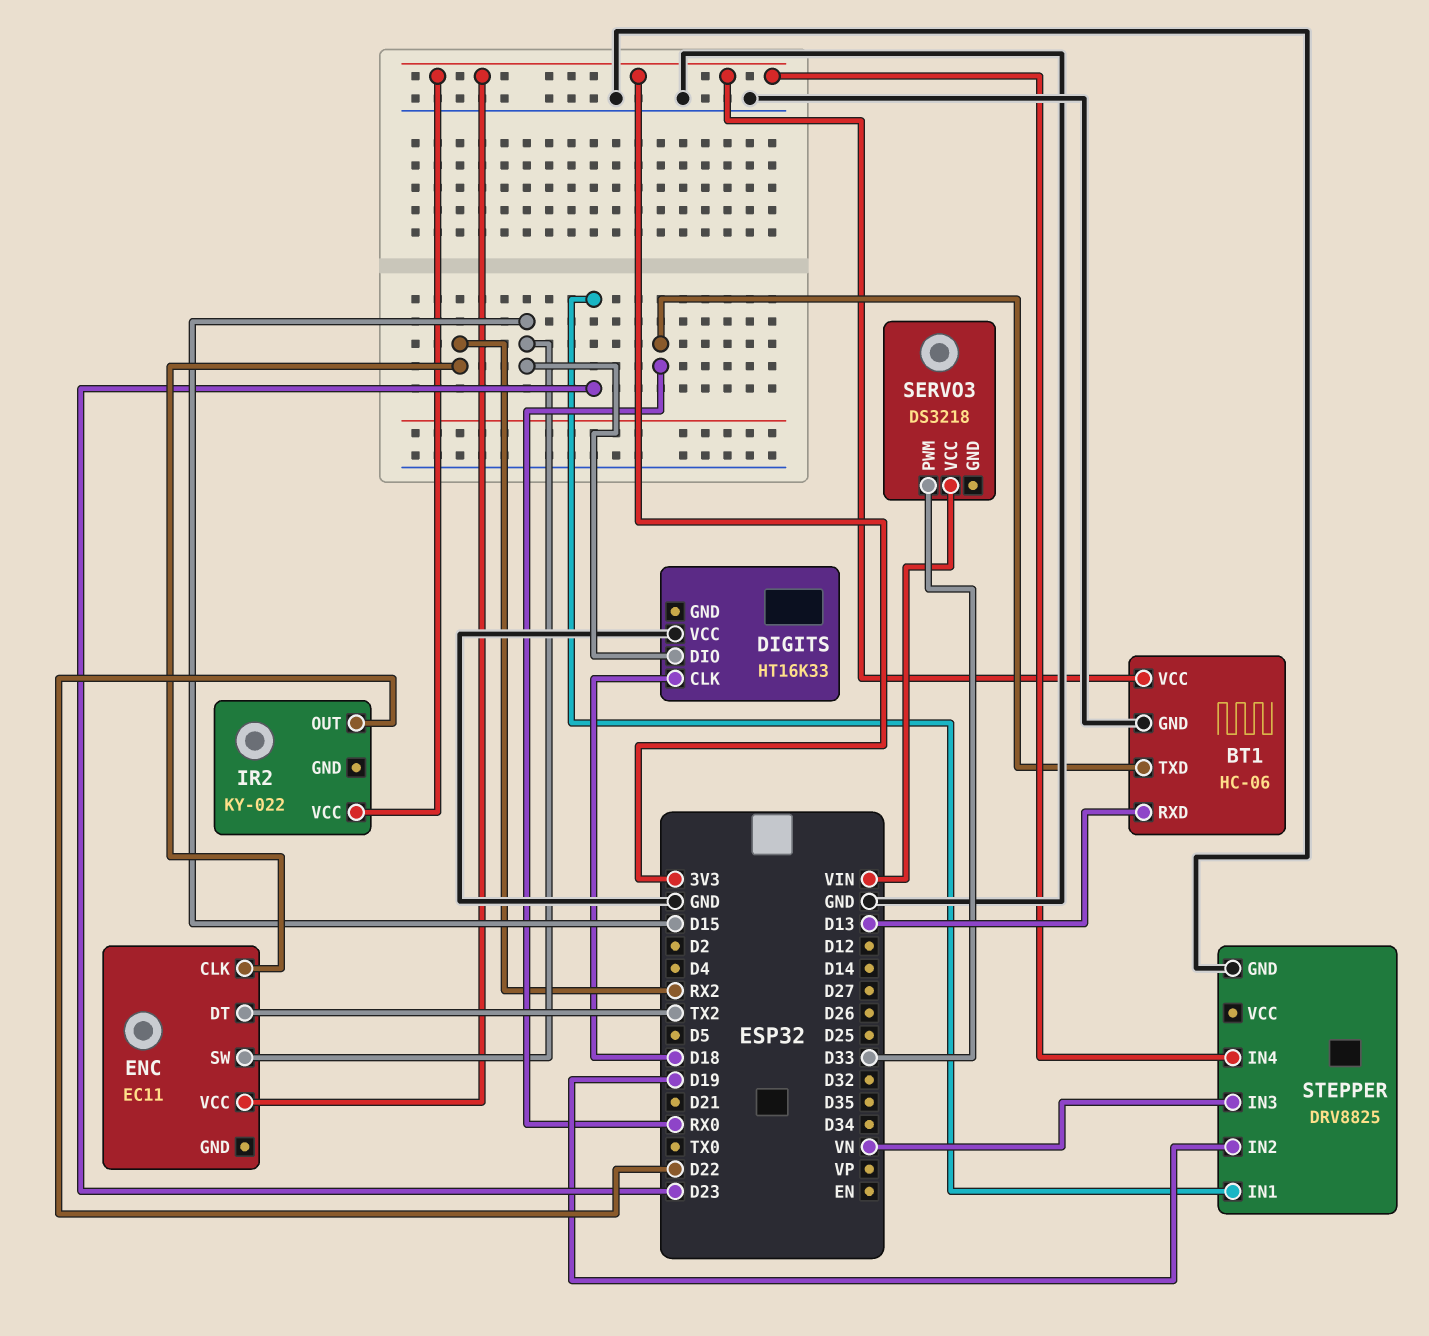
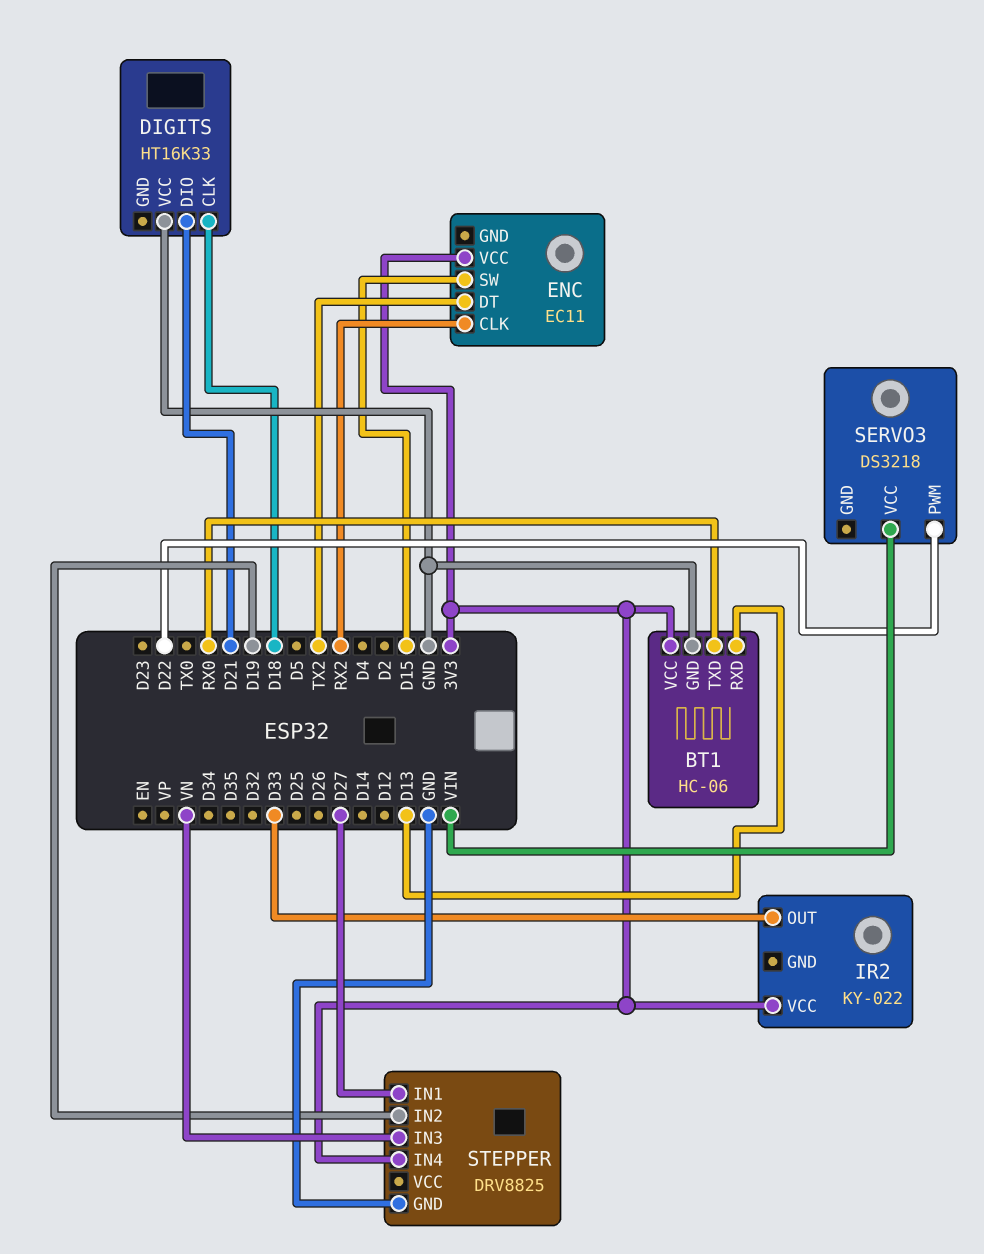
DIGITS pin DIO: D15 -> D21
IR2 pin OUT: D22 -> D33
SERVO3 pin PWM: D33 -> D22
STEPPER pin IN1: D23 -> D27

